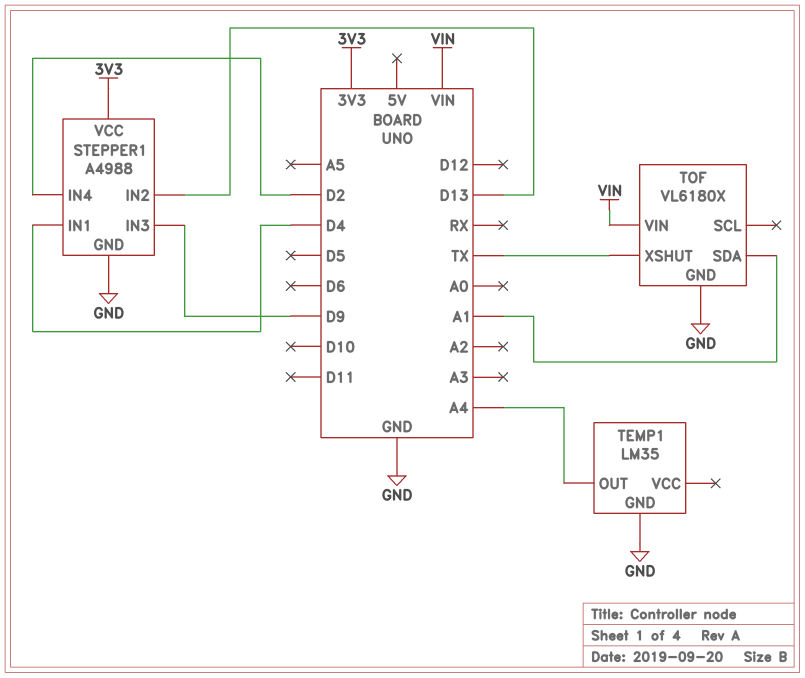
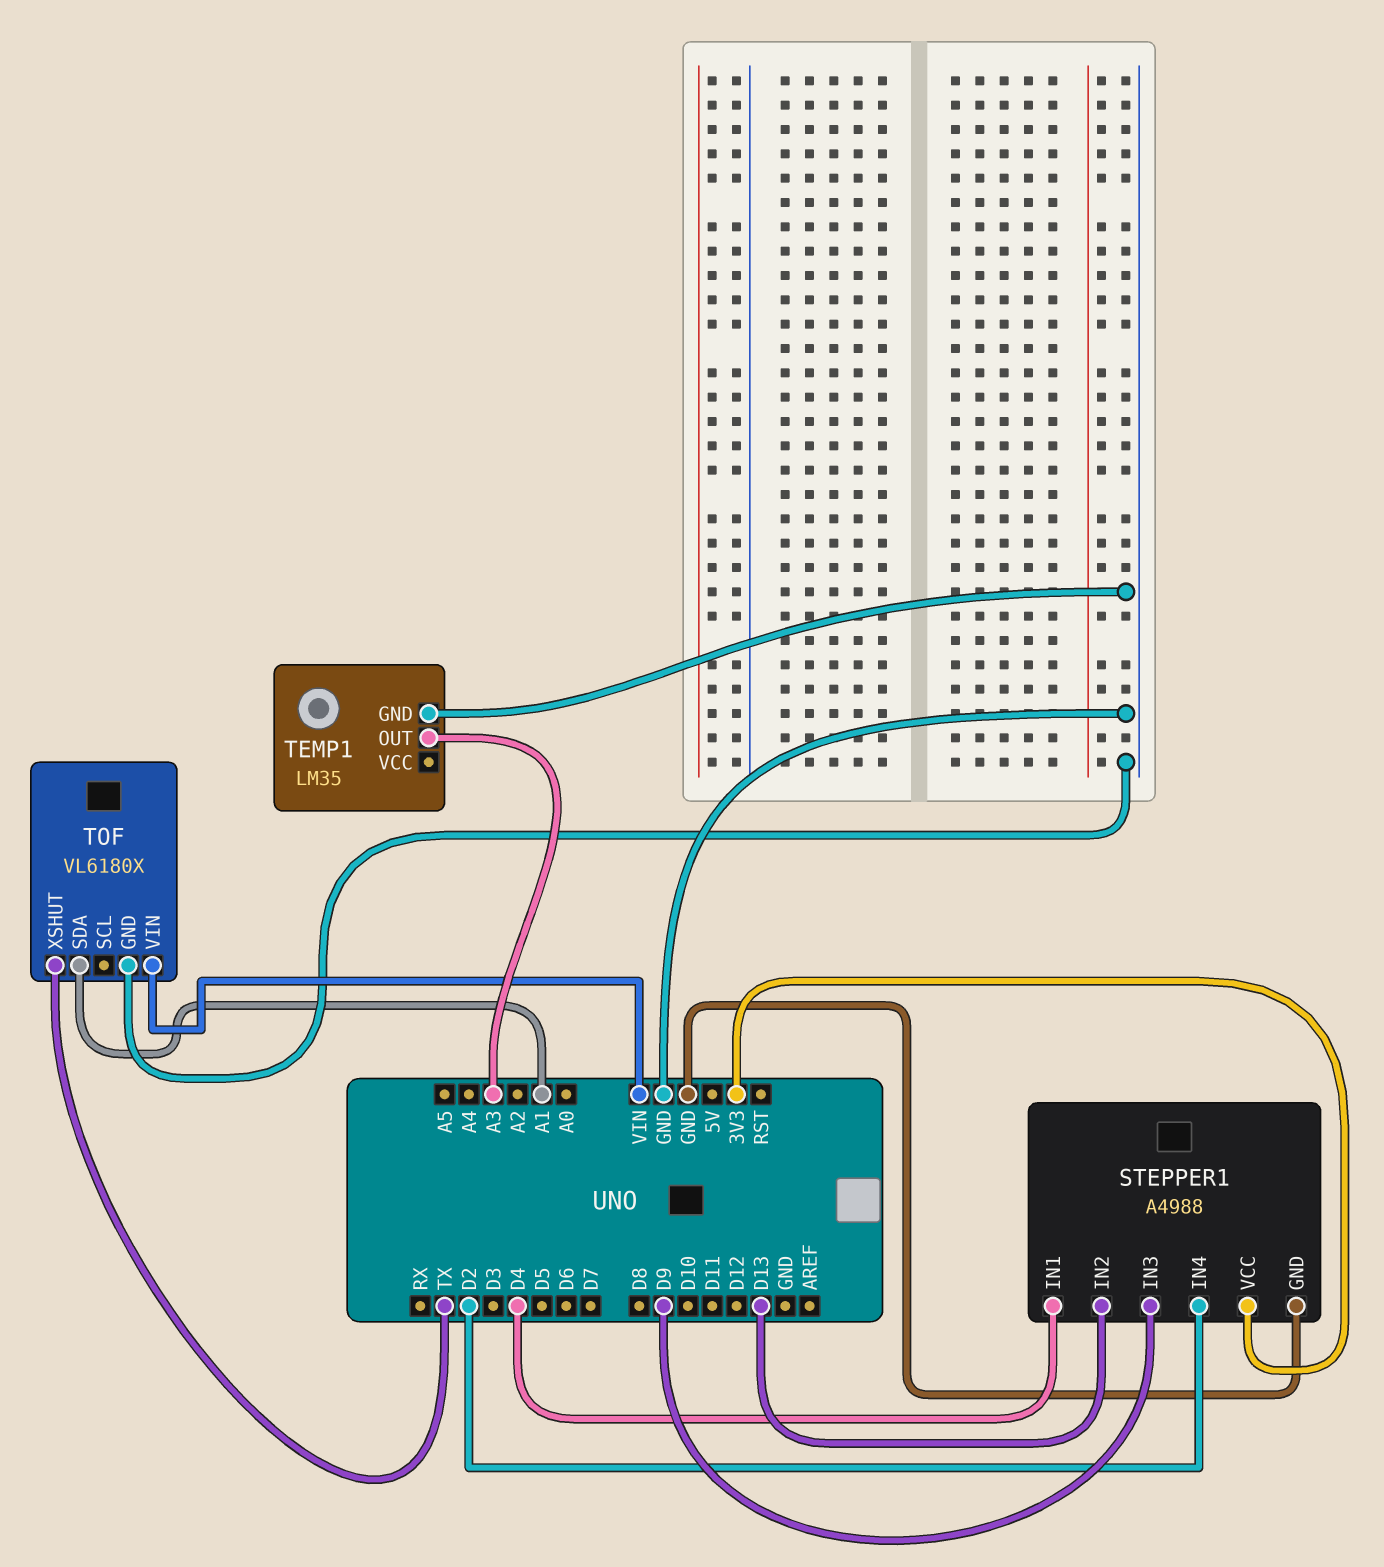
TEMP1 pin OUT: A4 -> A3

